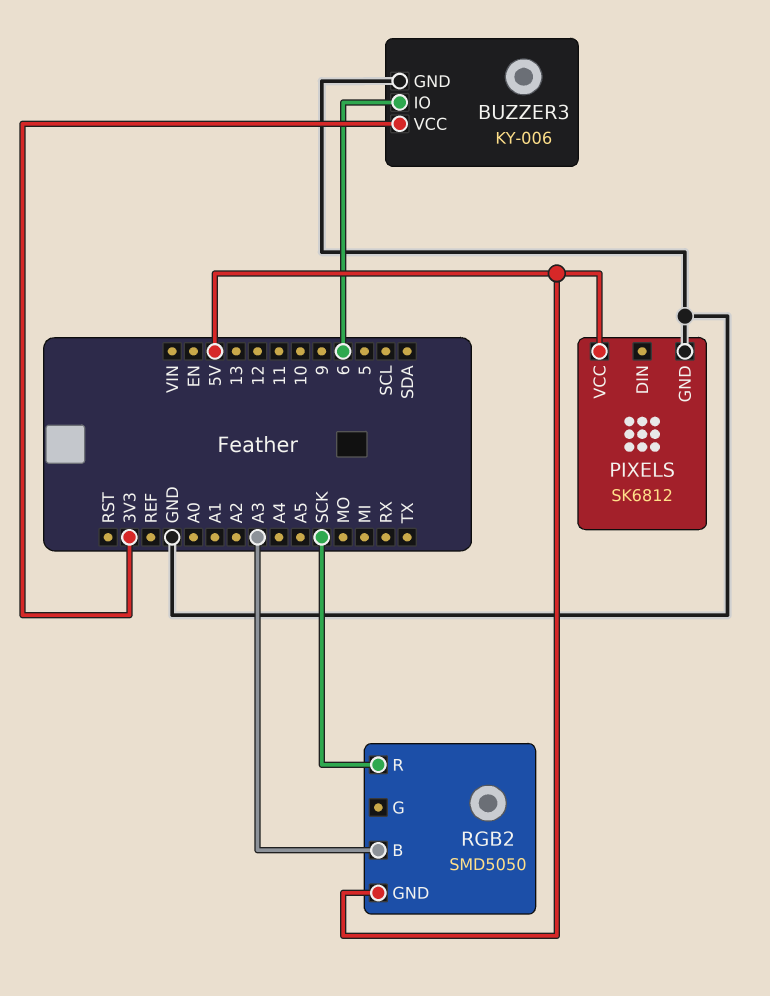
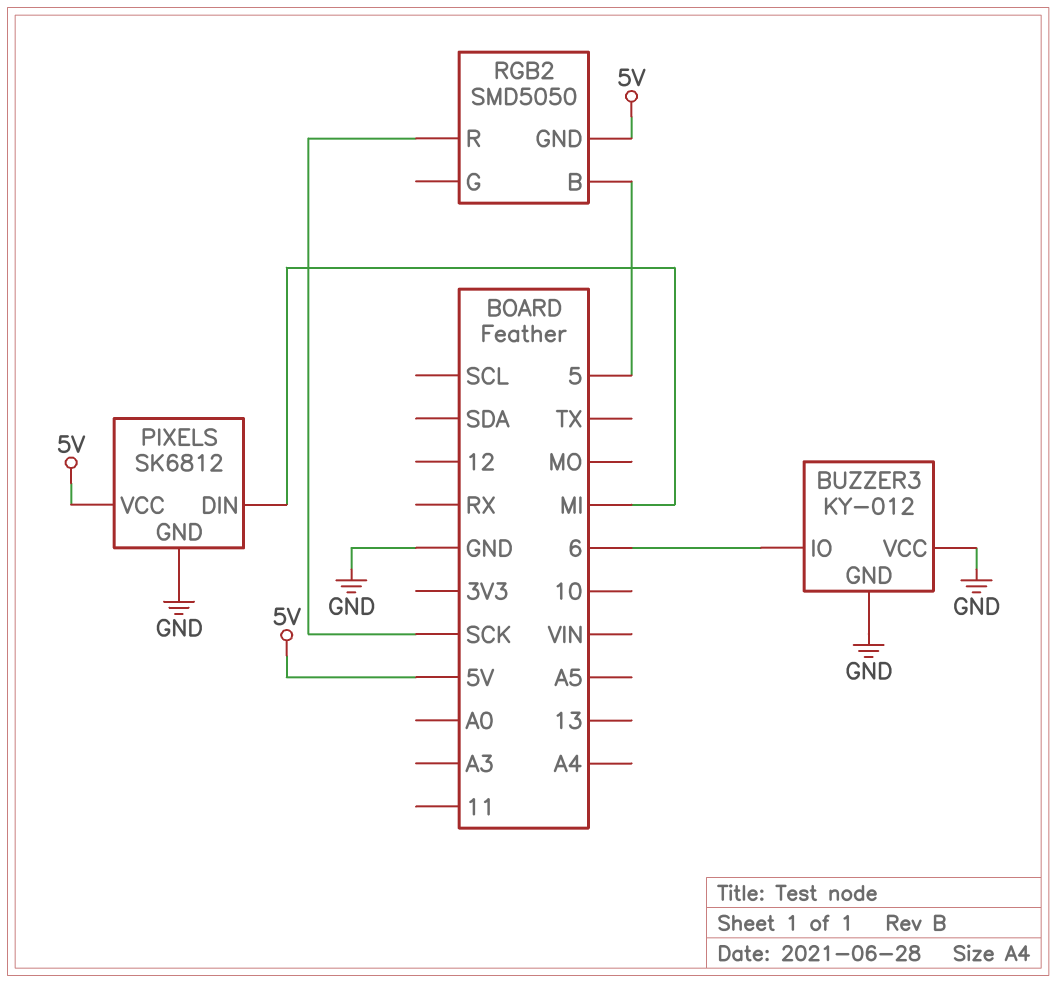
BUZZER3: KY-006 -> KY-012
BUZZER3 pin VCC: 3V3 -> GND
PIXELS pin DIN: none -> MI
RGB2 pin B: A3 -> 5

